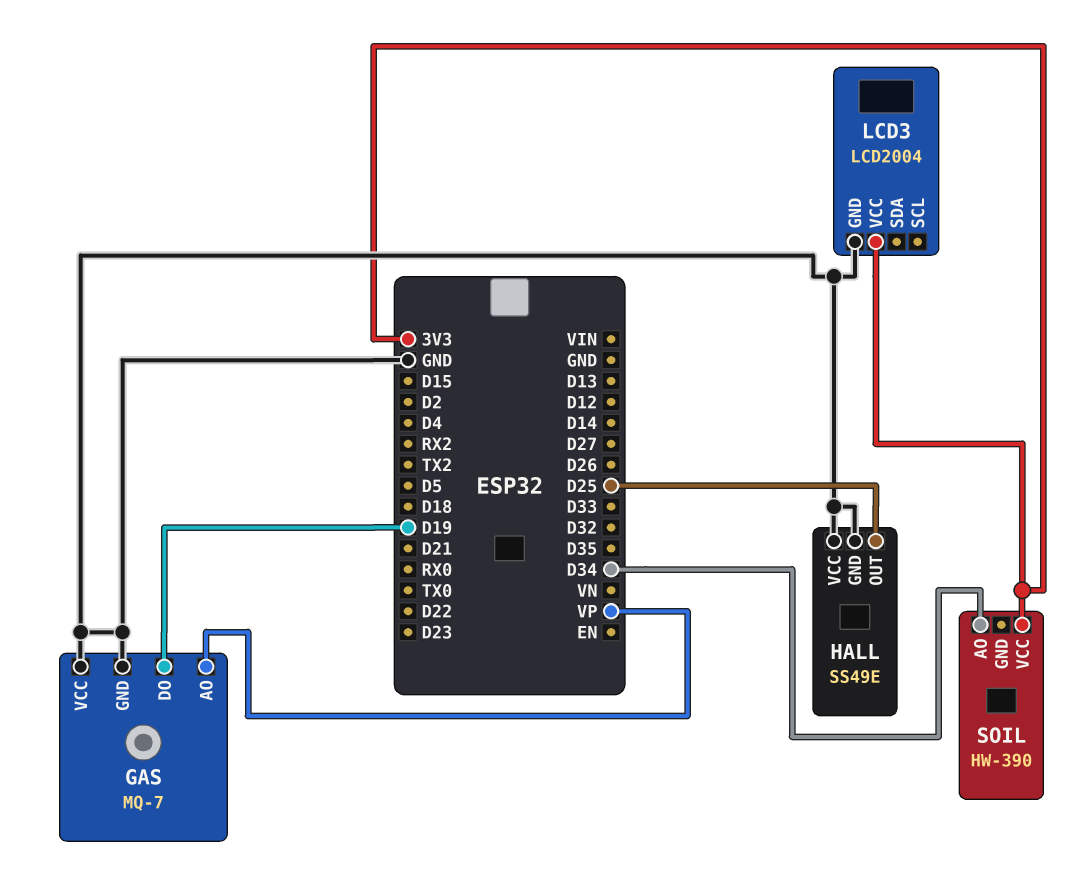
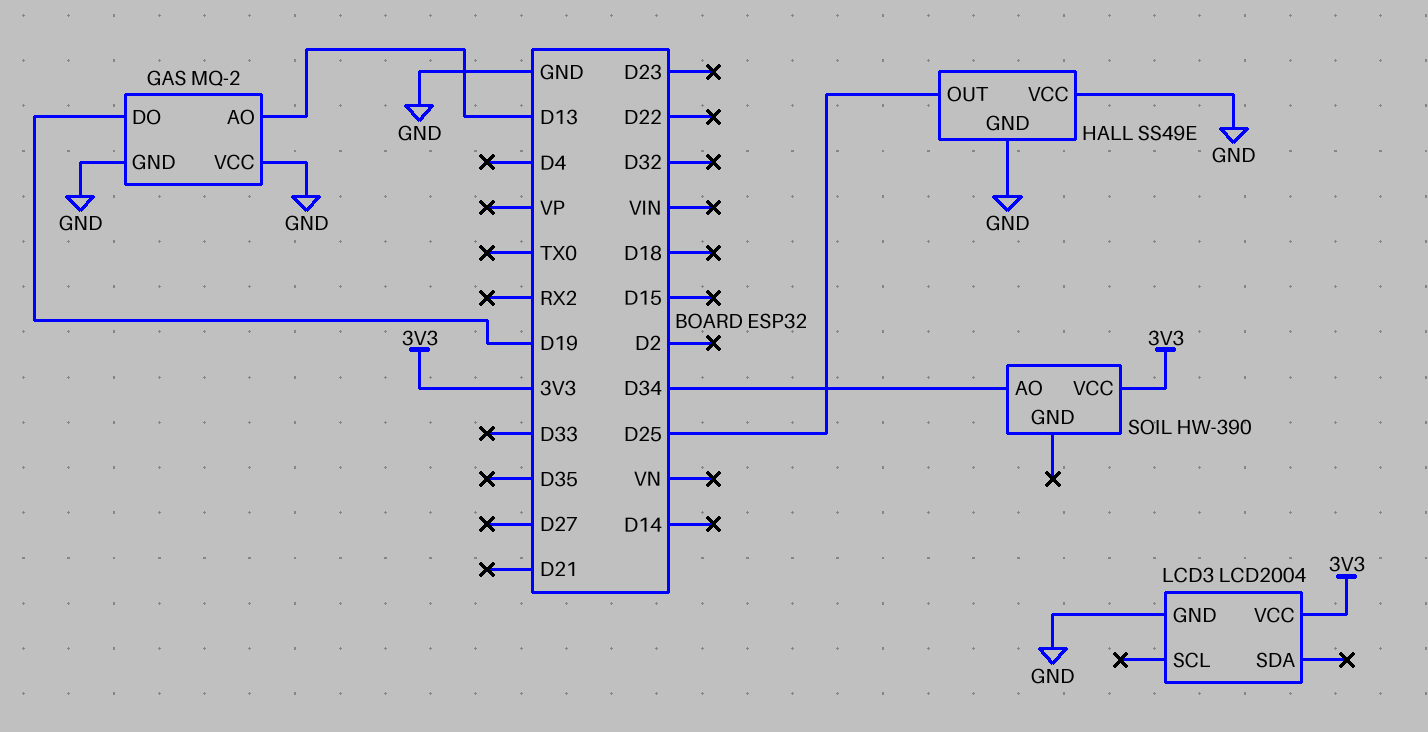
GAS: MQ-7 -> MQ-2
GAS pin AO: VP -> D13

